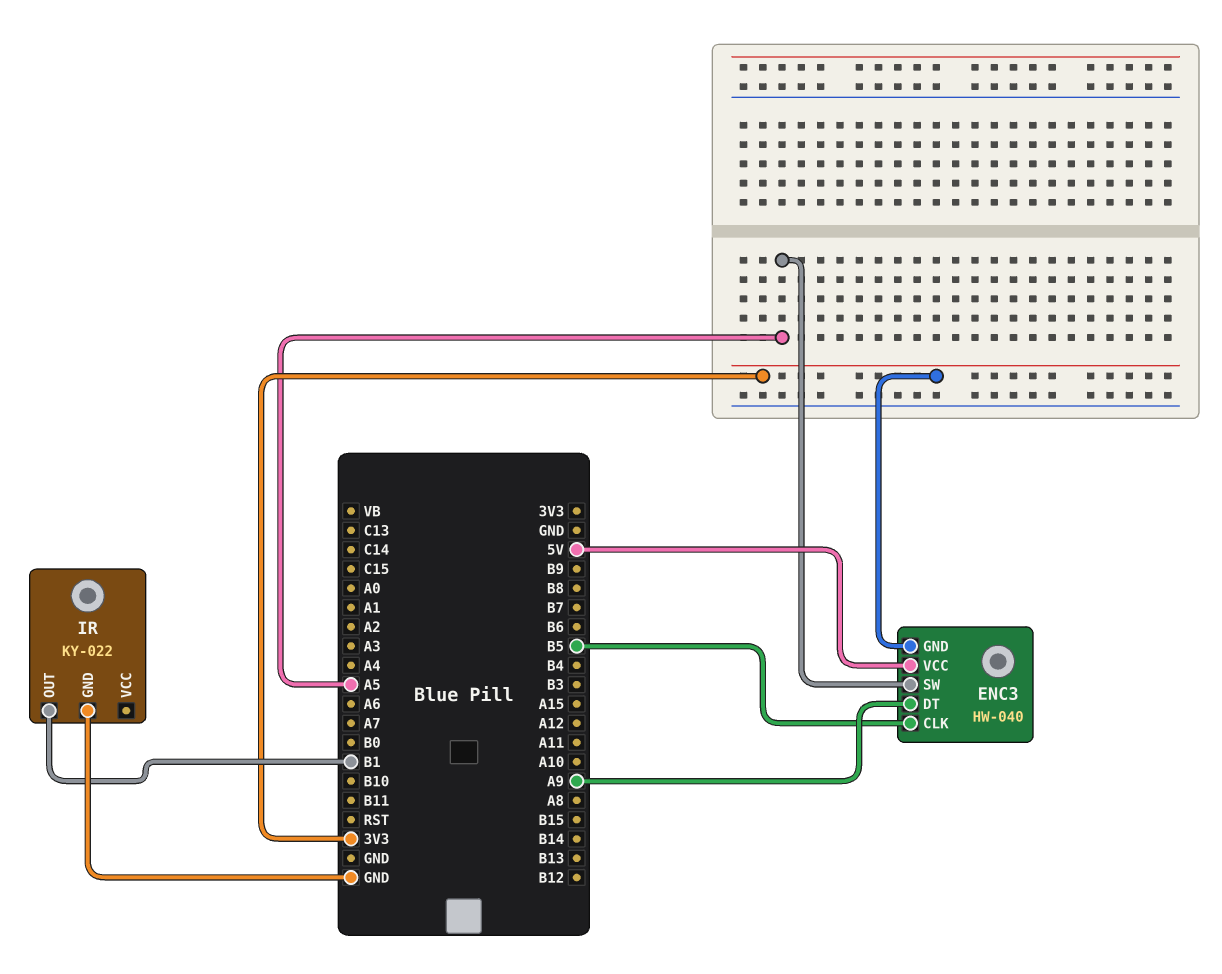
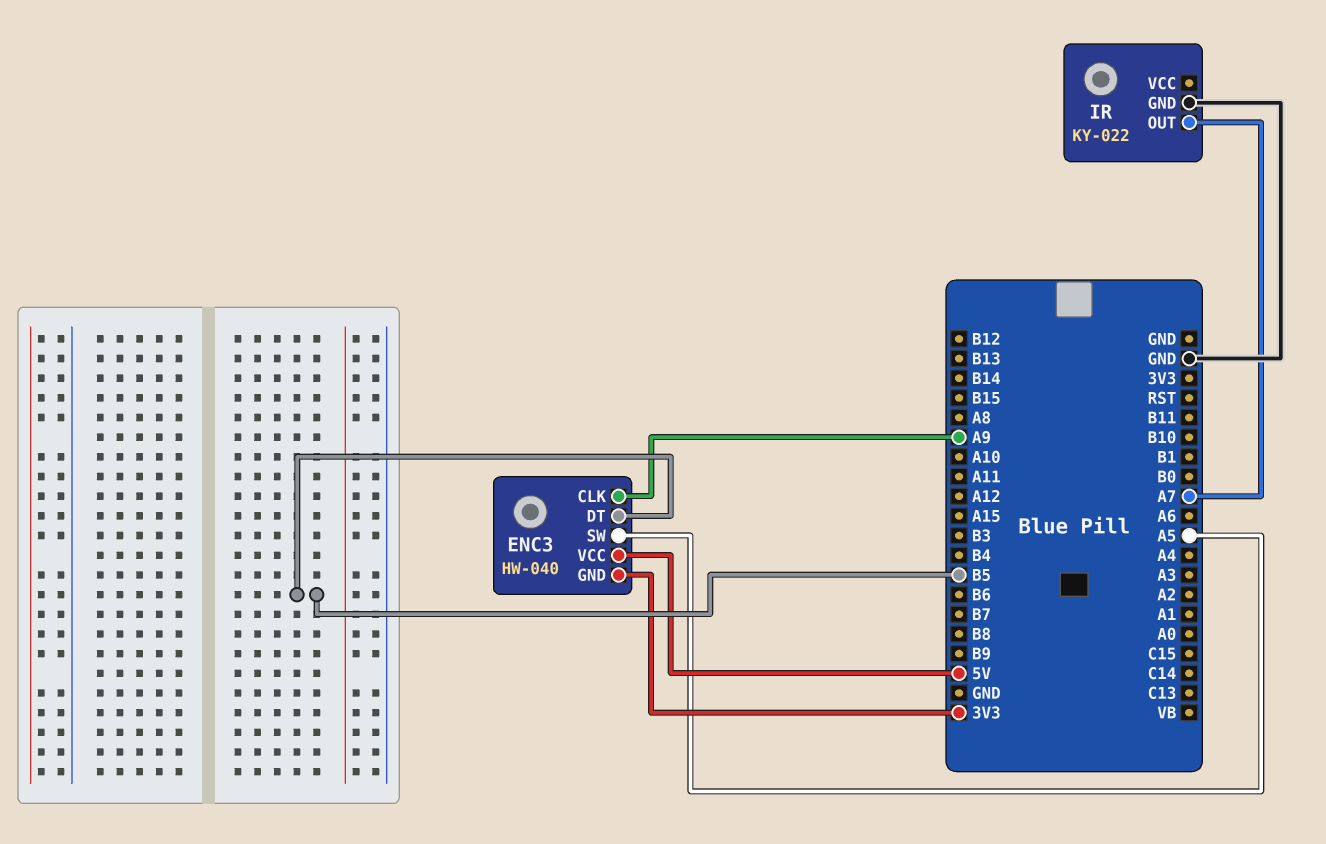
ENC3 pin CLK: B5 -> A9
ENC3 pin DT: A9 -> B5
IR pin OUT: B1 -> A7

